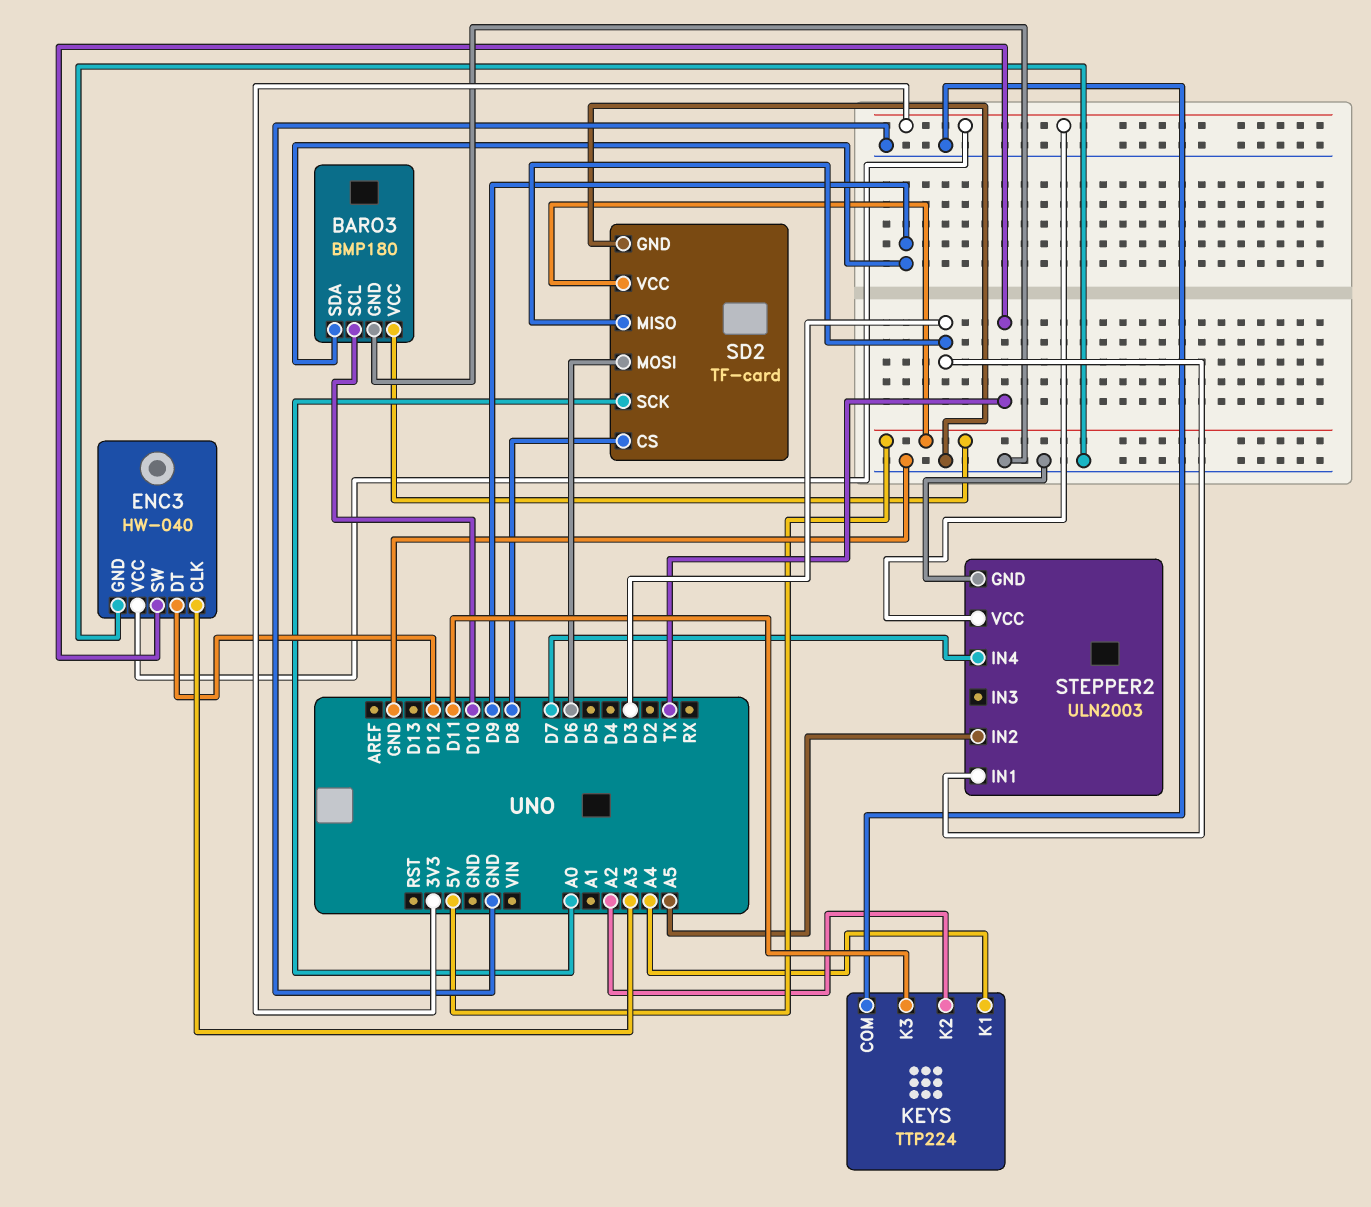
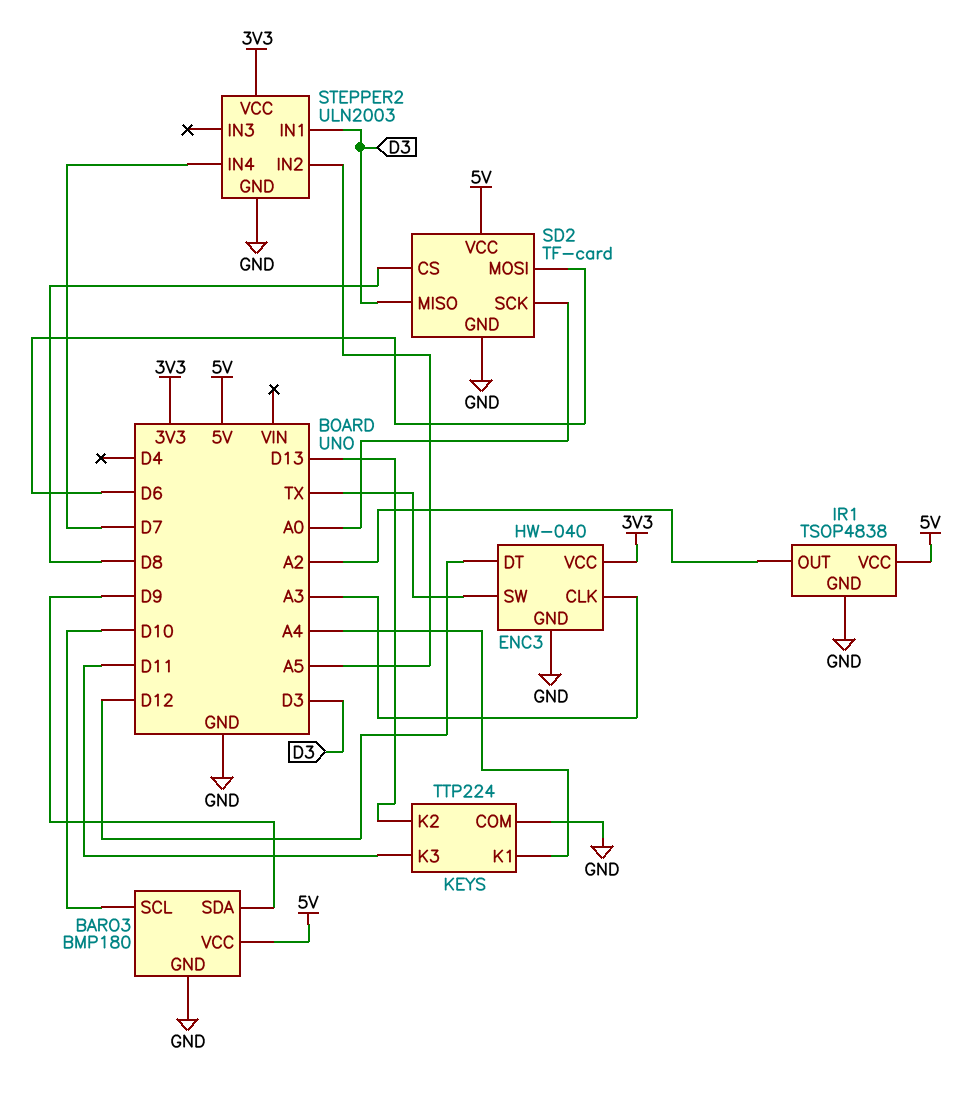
IR1: none -> TSOP4838
IR1 pin GND: none -> GND
IR1 pin OUT: none -> A2
IR1 pin VCC: none -> 5V
KEYS pin K2: A2 -> D13

